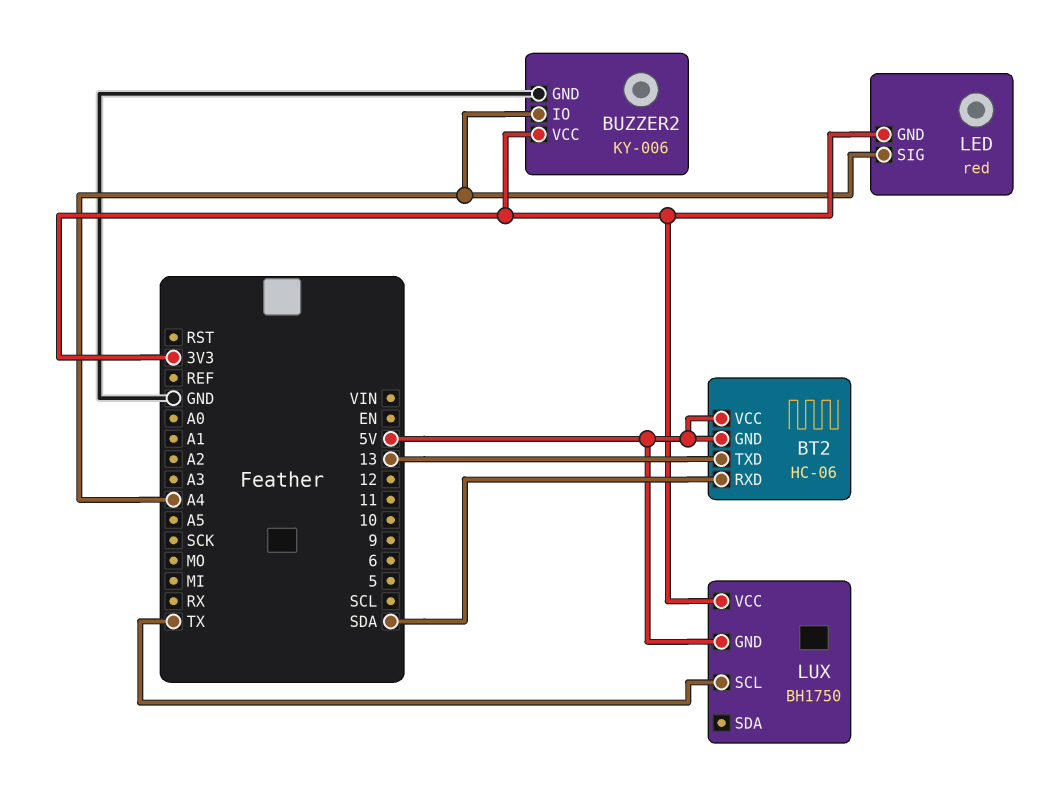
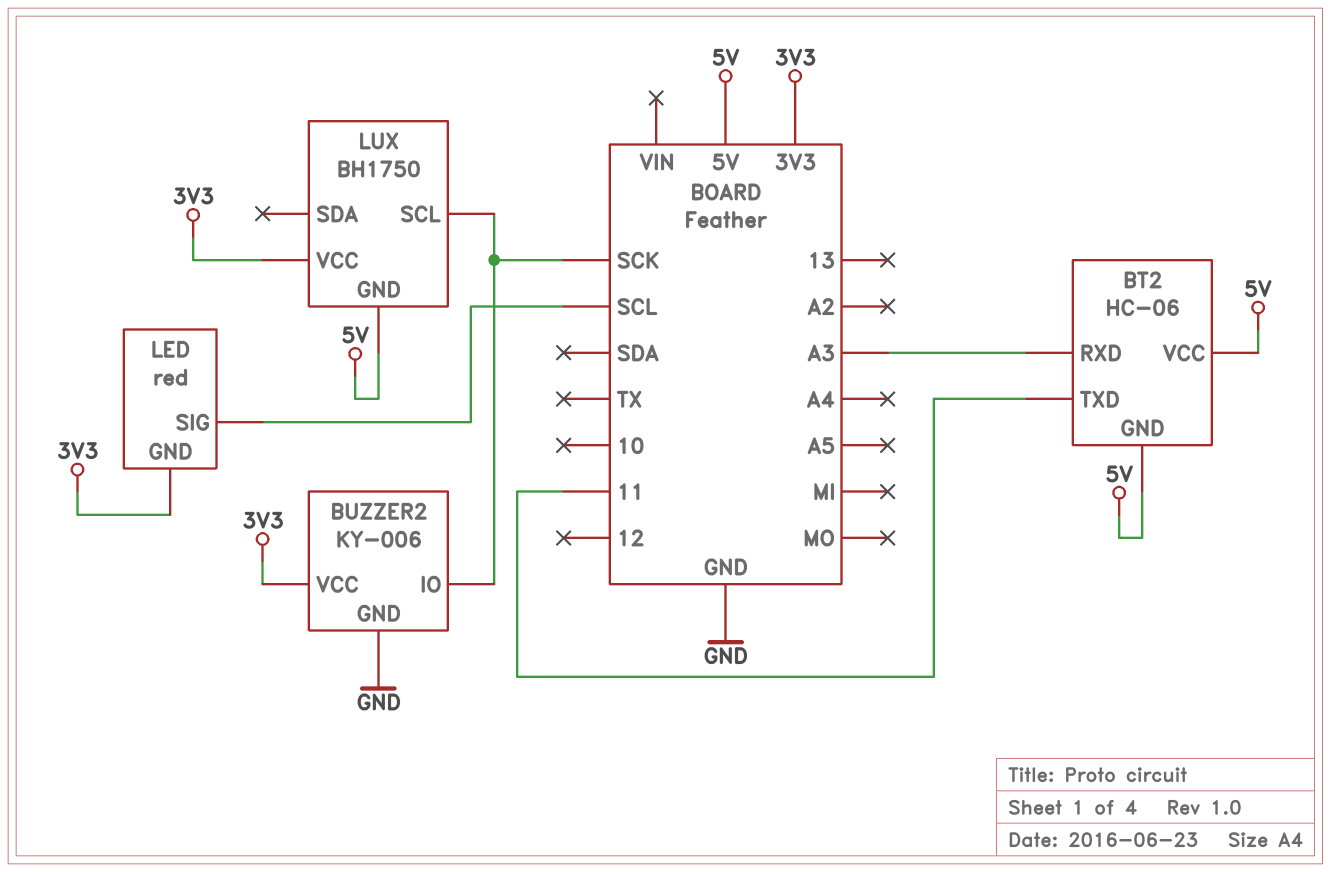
BT2 pin RXD: SDA -> A3
BT2 pin TXD: 13 -> 11
BUZZER2 pin IO: A4 -> SCK
LED pin SIG: A4 -> SCL
LUX pin SCL: TX -> SCK

